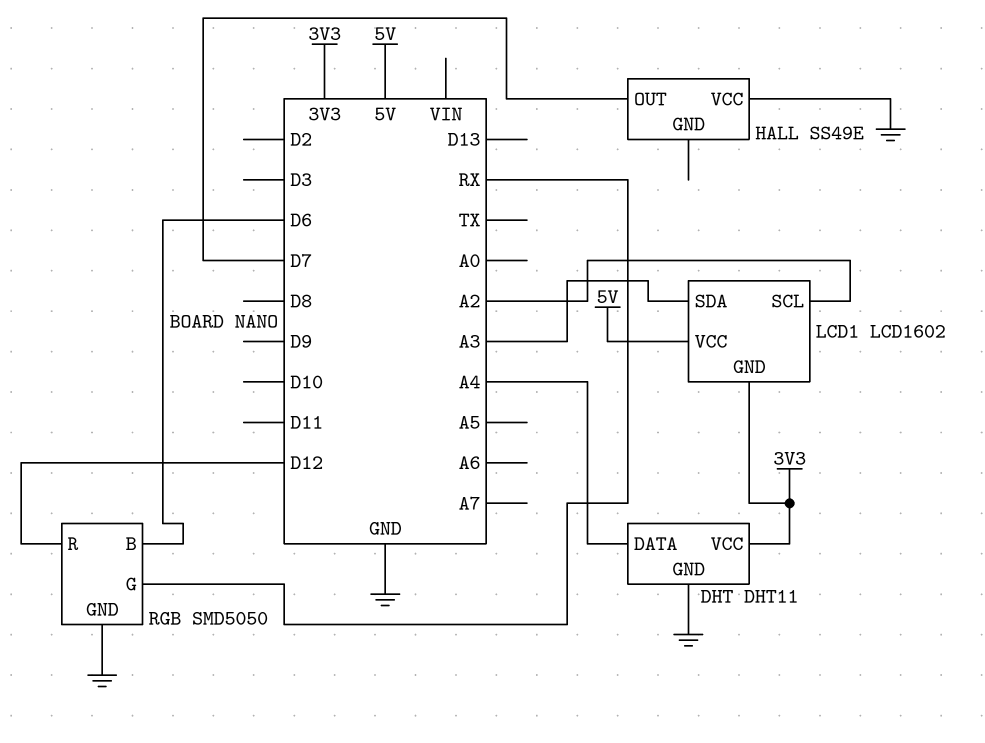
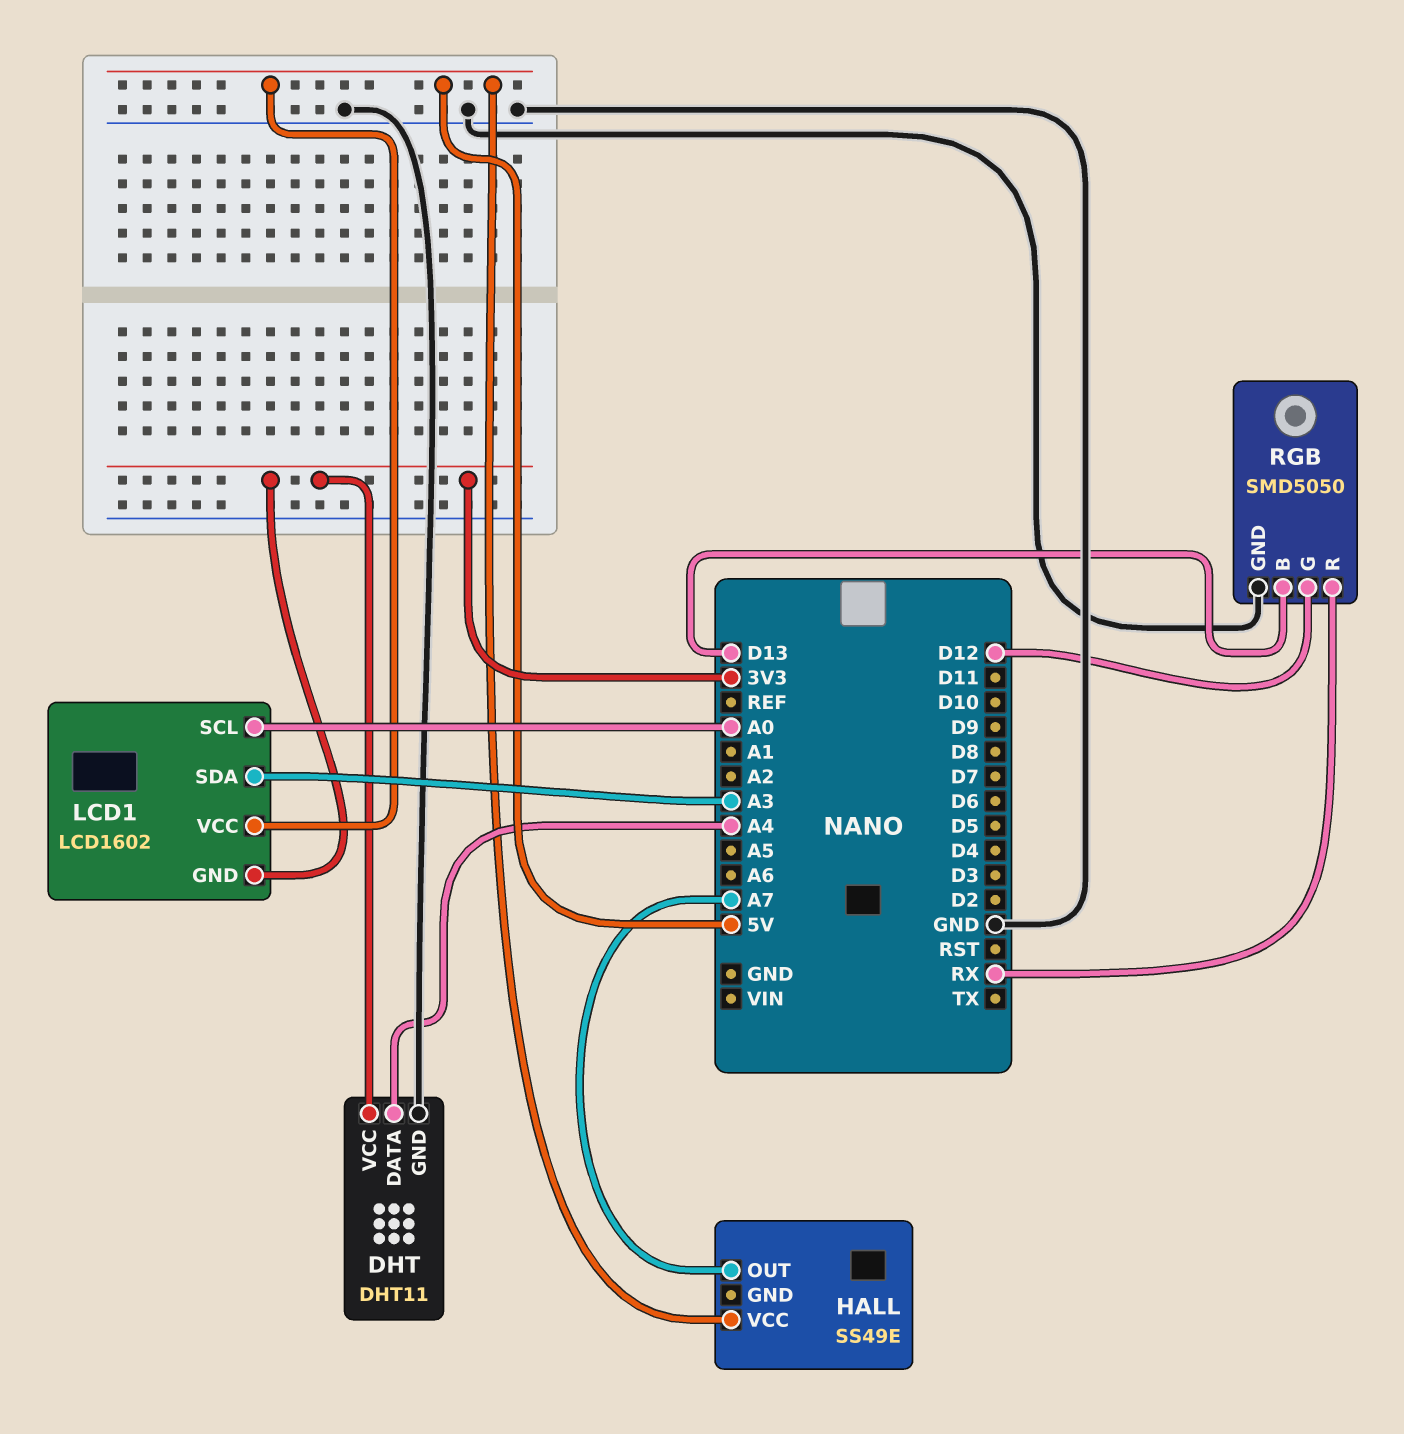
HALL pin OUT: D7 -> A7
HALL pin VCC: GND -> 5V
LCD1 pin SCL: A2 -> A0
RGB pin B: D6 -> D13
RGB pin G: RX -> D12
RGB pin R: D12 -> RX

